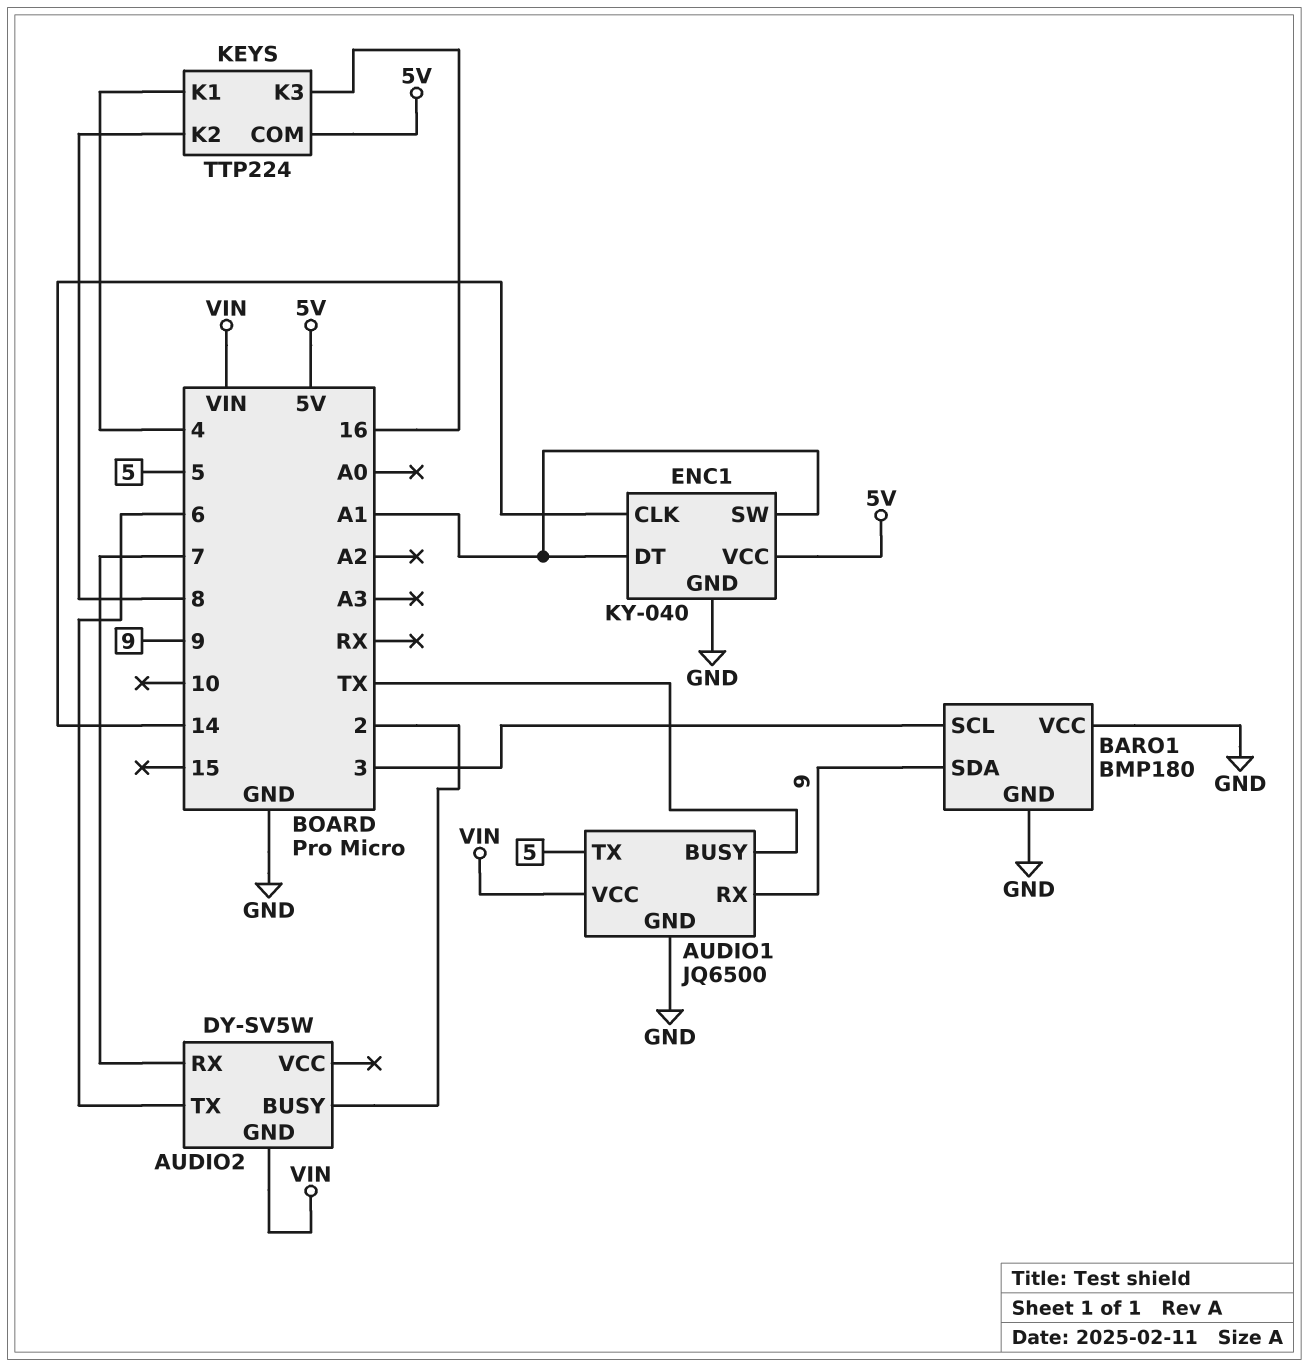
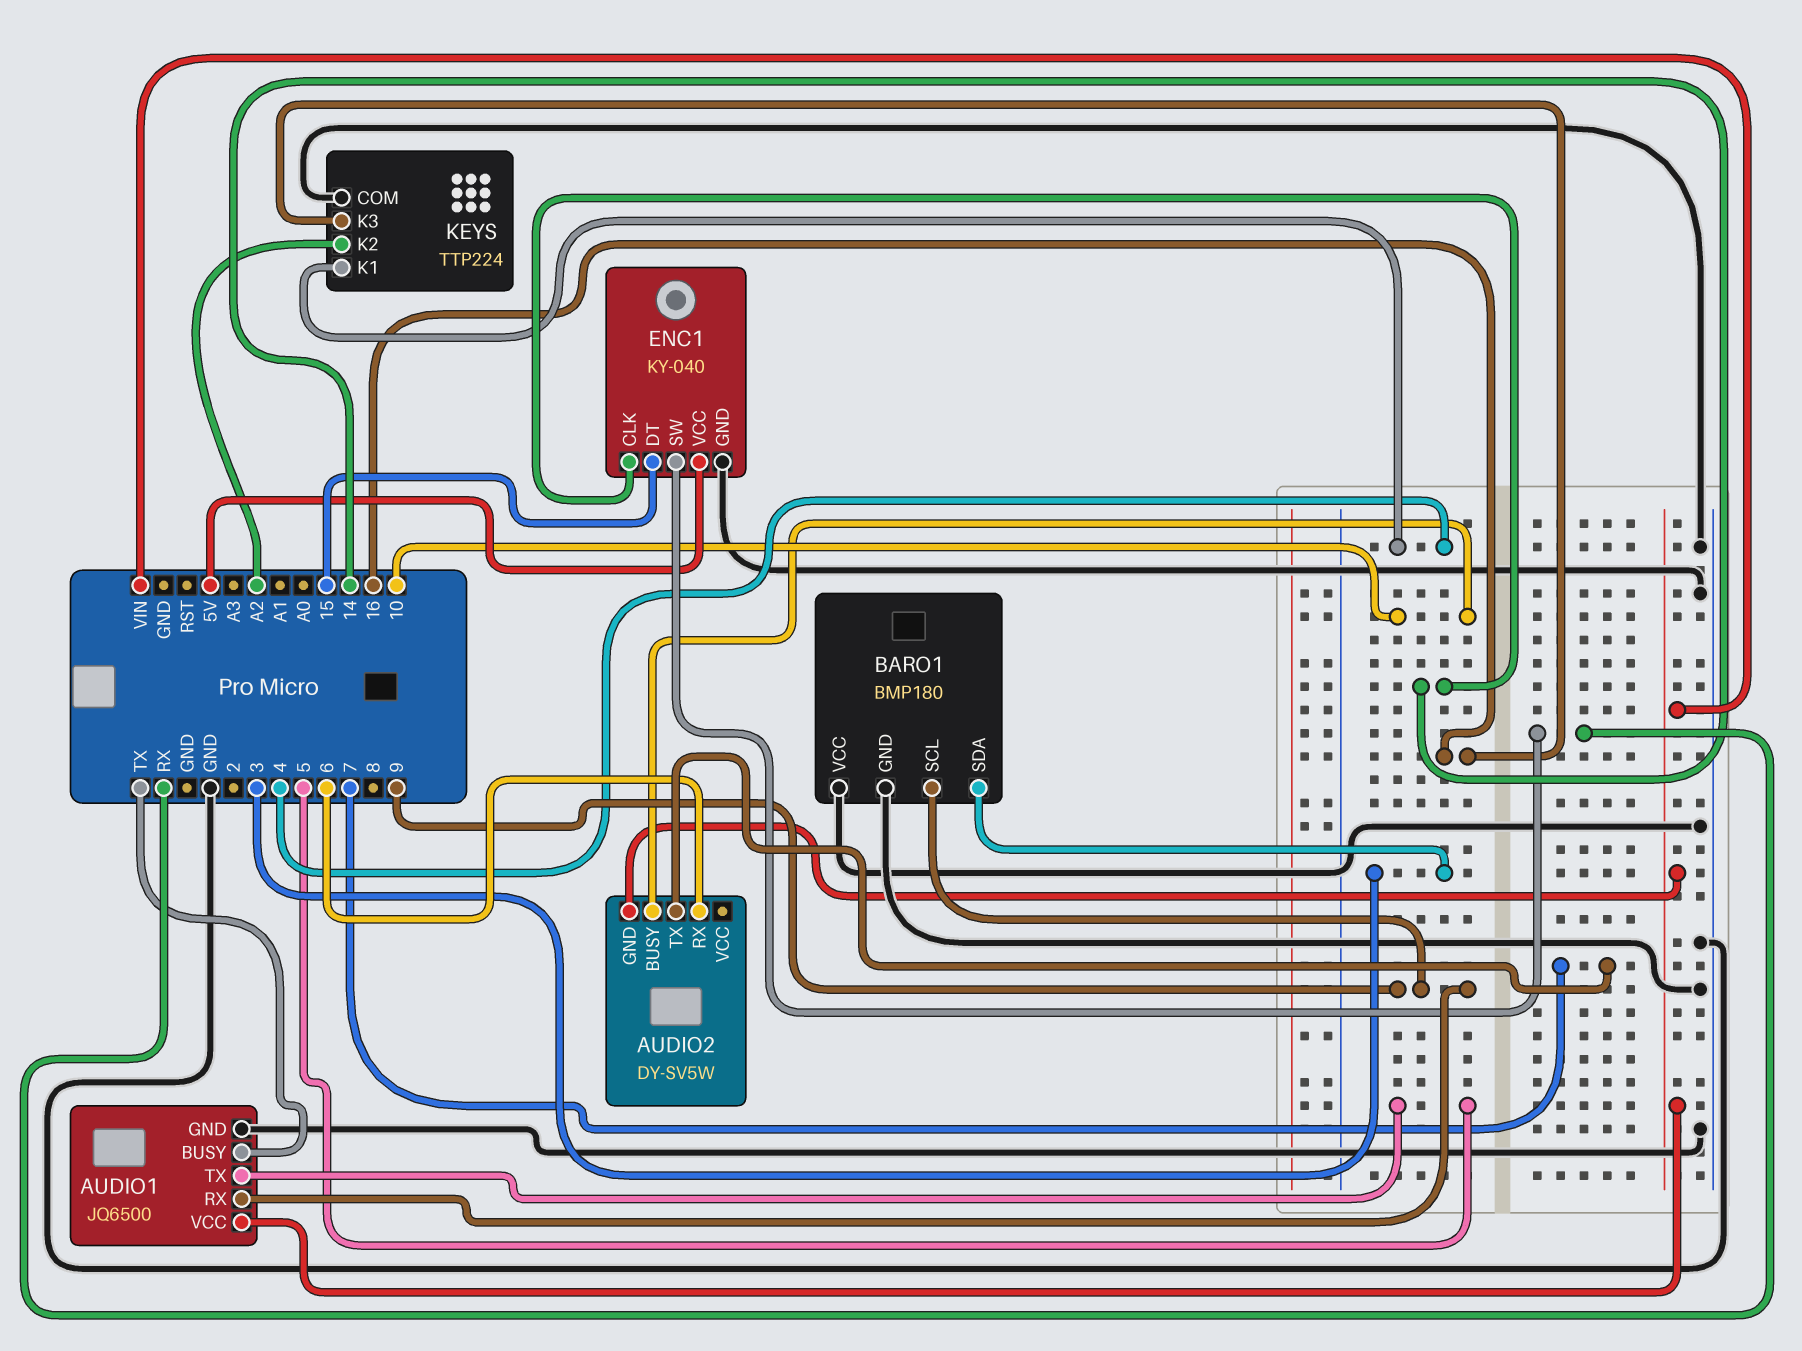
AUDIO2 pin BUSY: 2 -> 10
AUDIO2 pin RX: 7 -> 6
AUDIO2 pin TX: 6 -> 7
BARO1 pin SCL: 3 -> 9
BARO1 pin SDA: 9 -> 3
ENC1 pin DT: A1 -> 15
ENC1 pin SW: A1 -> RX
KEYS pin COM: 5V -> GND
KEYS pin K2: 8 -> A2

